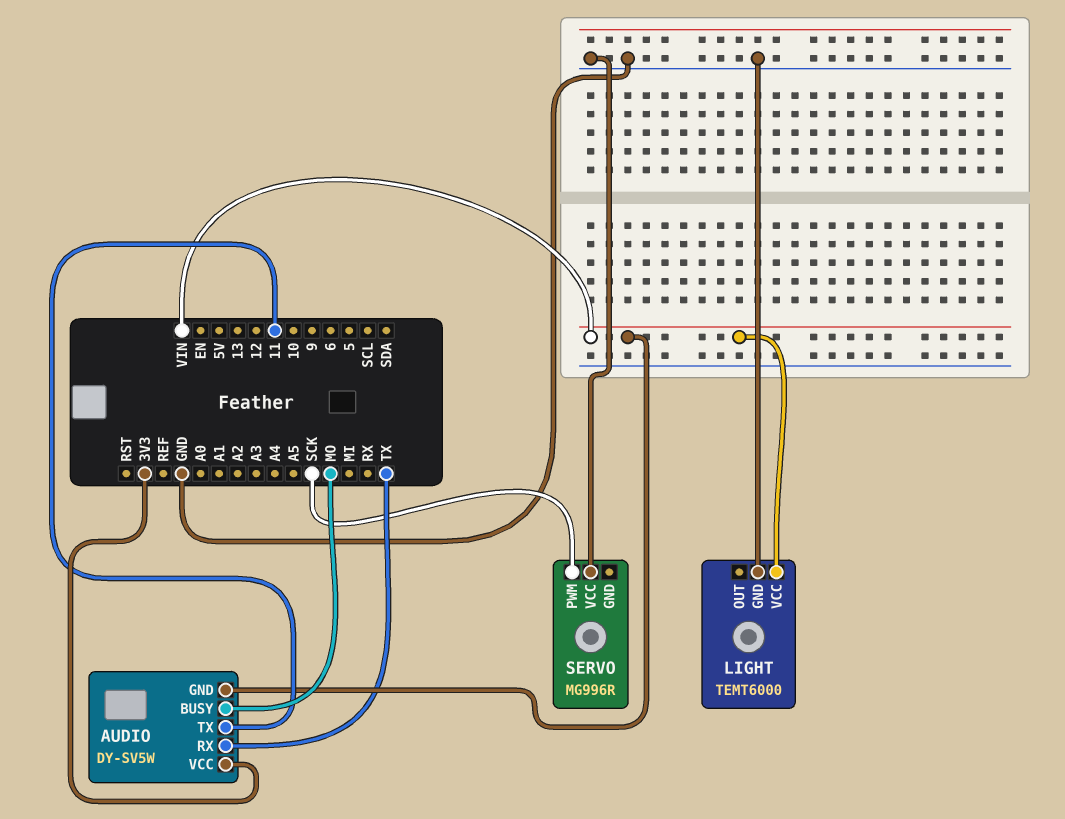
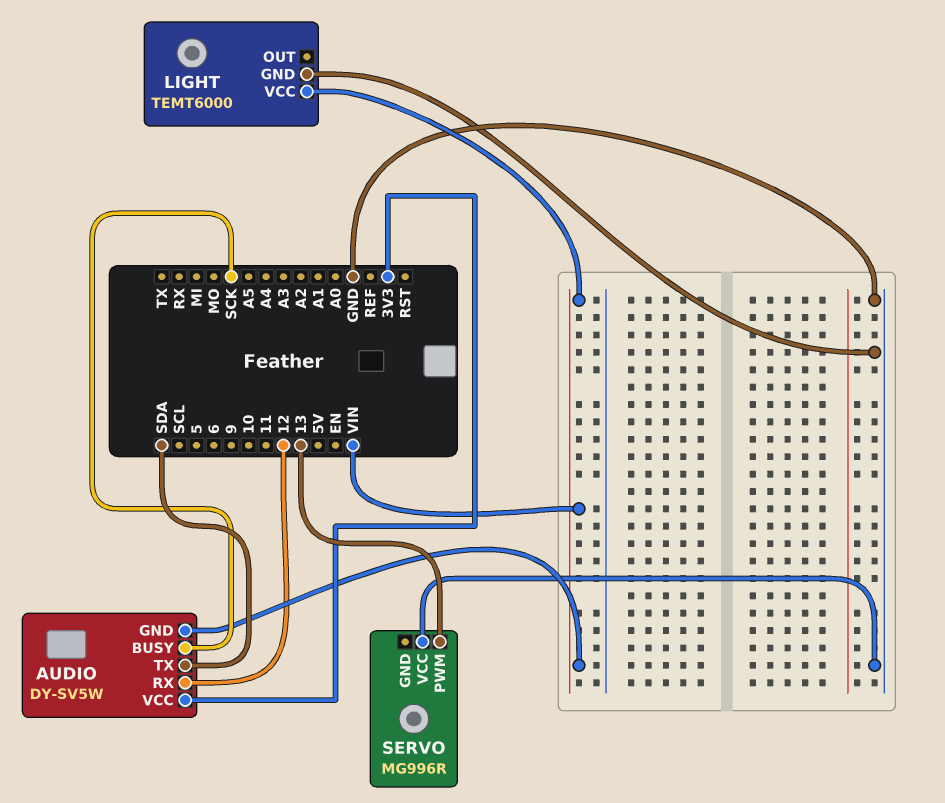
AUDIO pin BUSY: MO -> SCK
AUDIO pin RX: TX -> 12
AUDIO pin TX: 11 -> SDA
SERVO pin PWM: SCK -> 13

